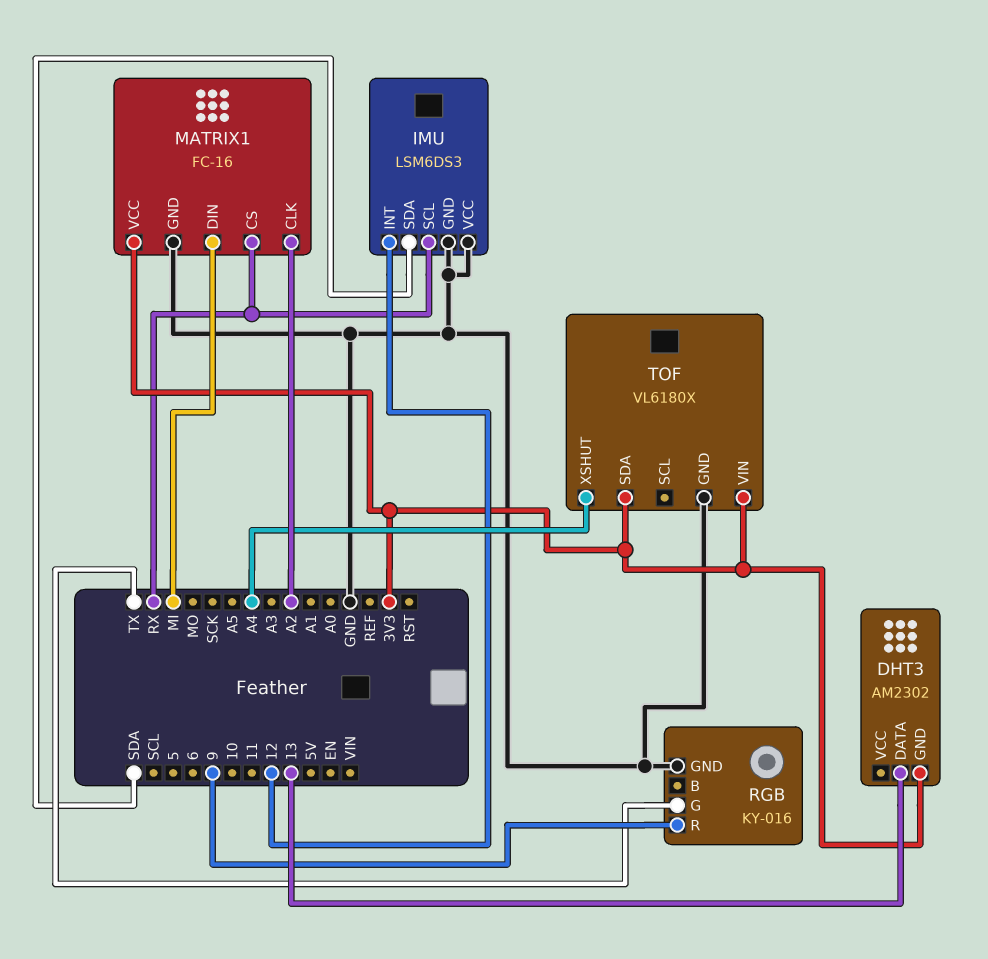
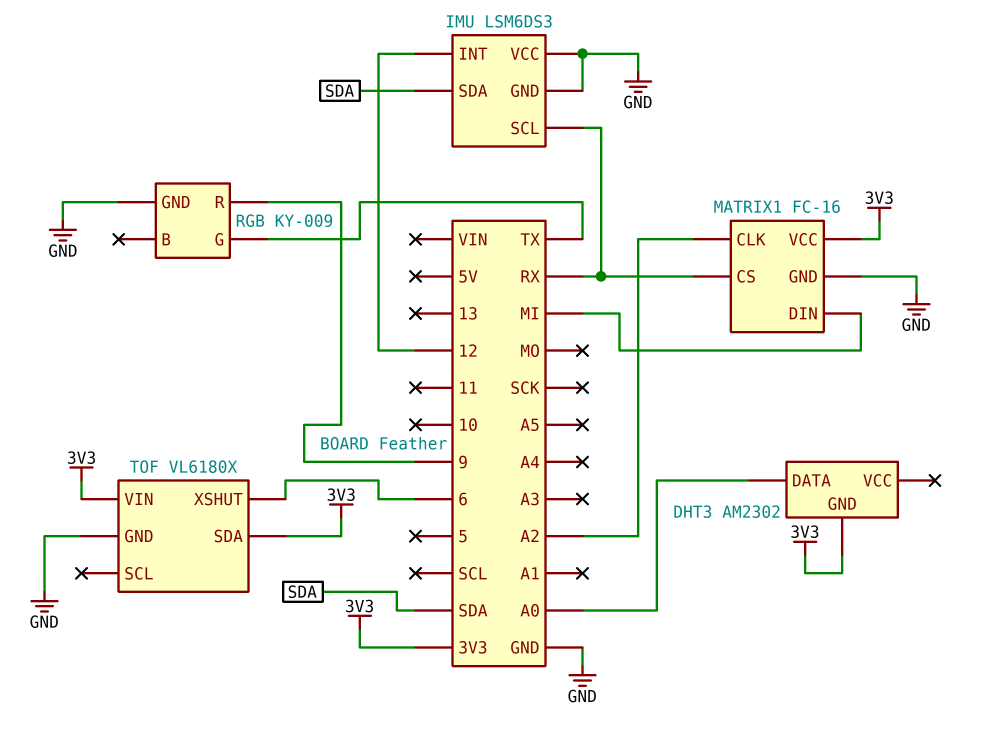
DHT3 pin DATA: 13 -> A0
RGB: KY-016 -> KY-009
TOF pin XSHUT: A4 -> 6

